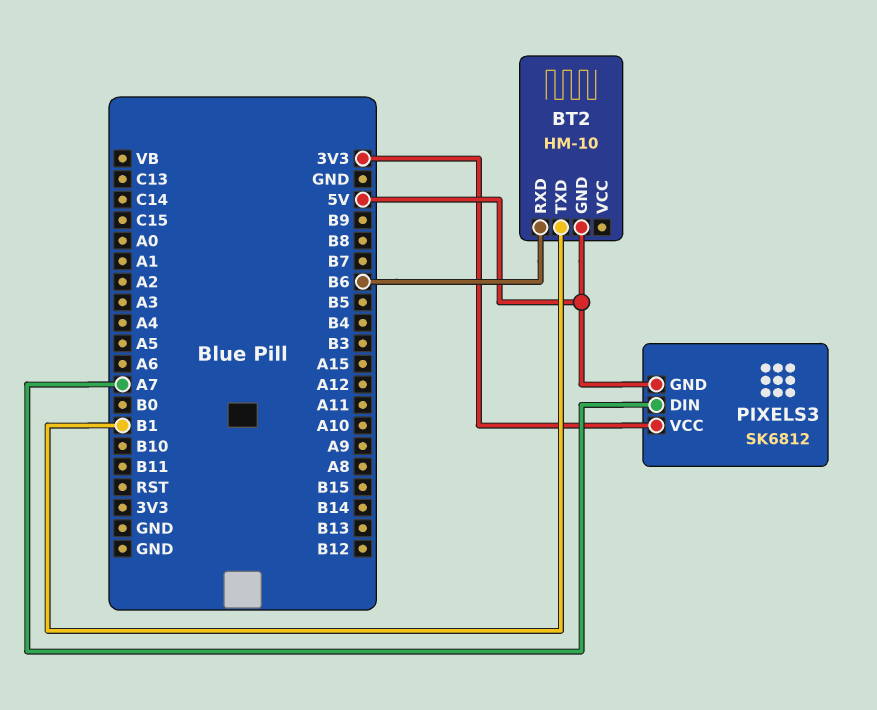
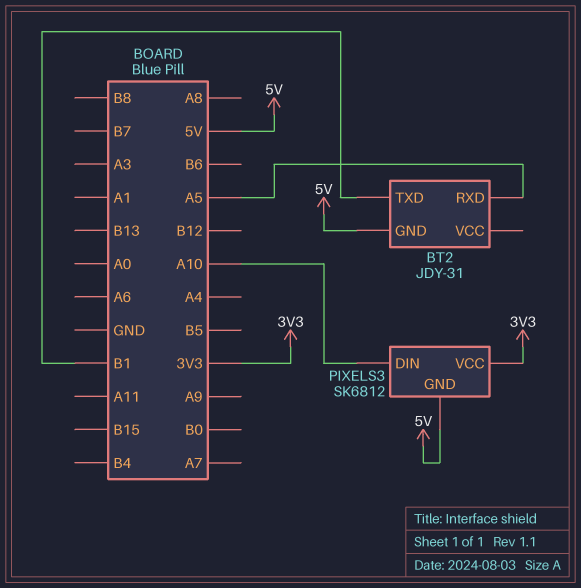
BT2: HM-10 -> JDY-31
BT2 pin RXD: B6 -> A5
PIXELS3 pin DIN: A7 -> A10

